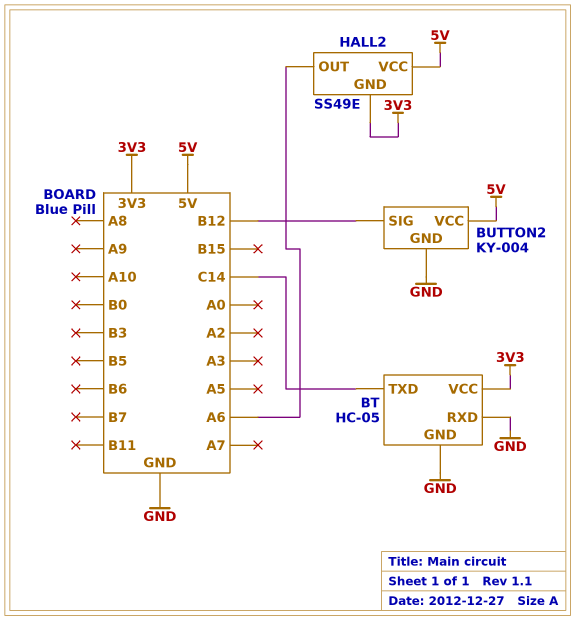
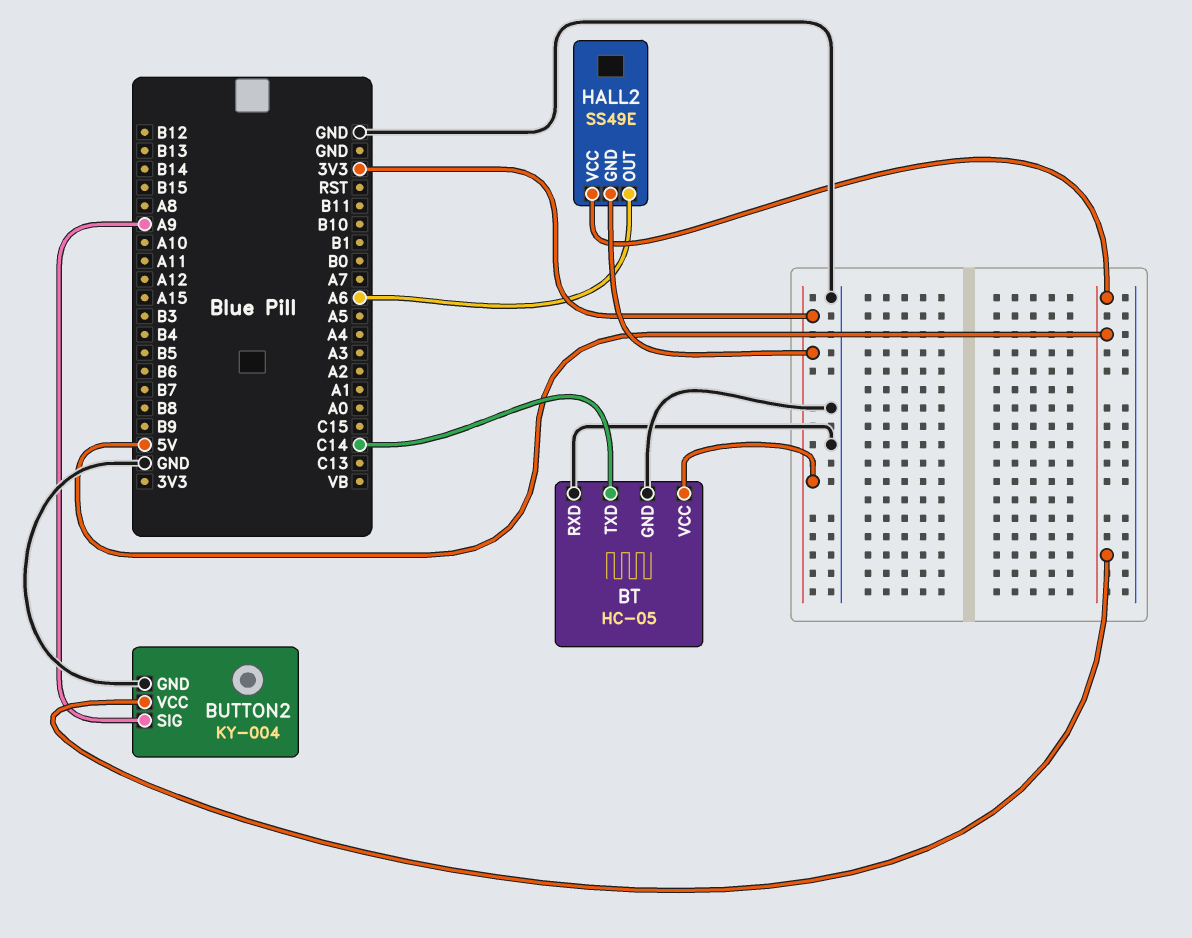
BUTTON2 pin SIG: B12 -> A9

